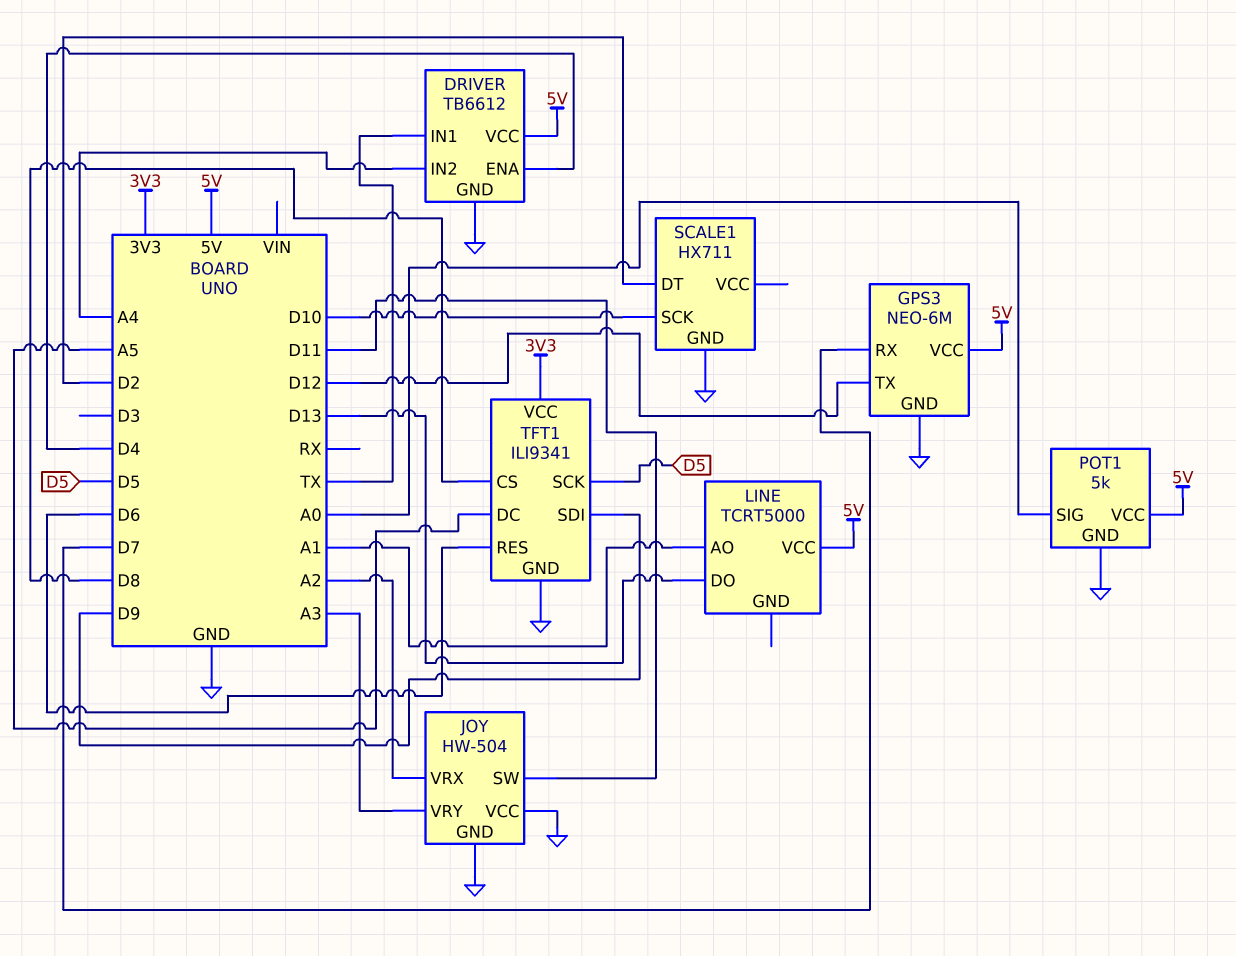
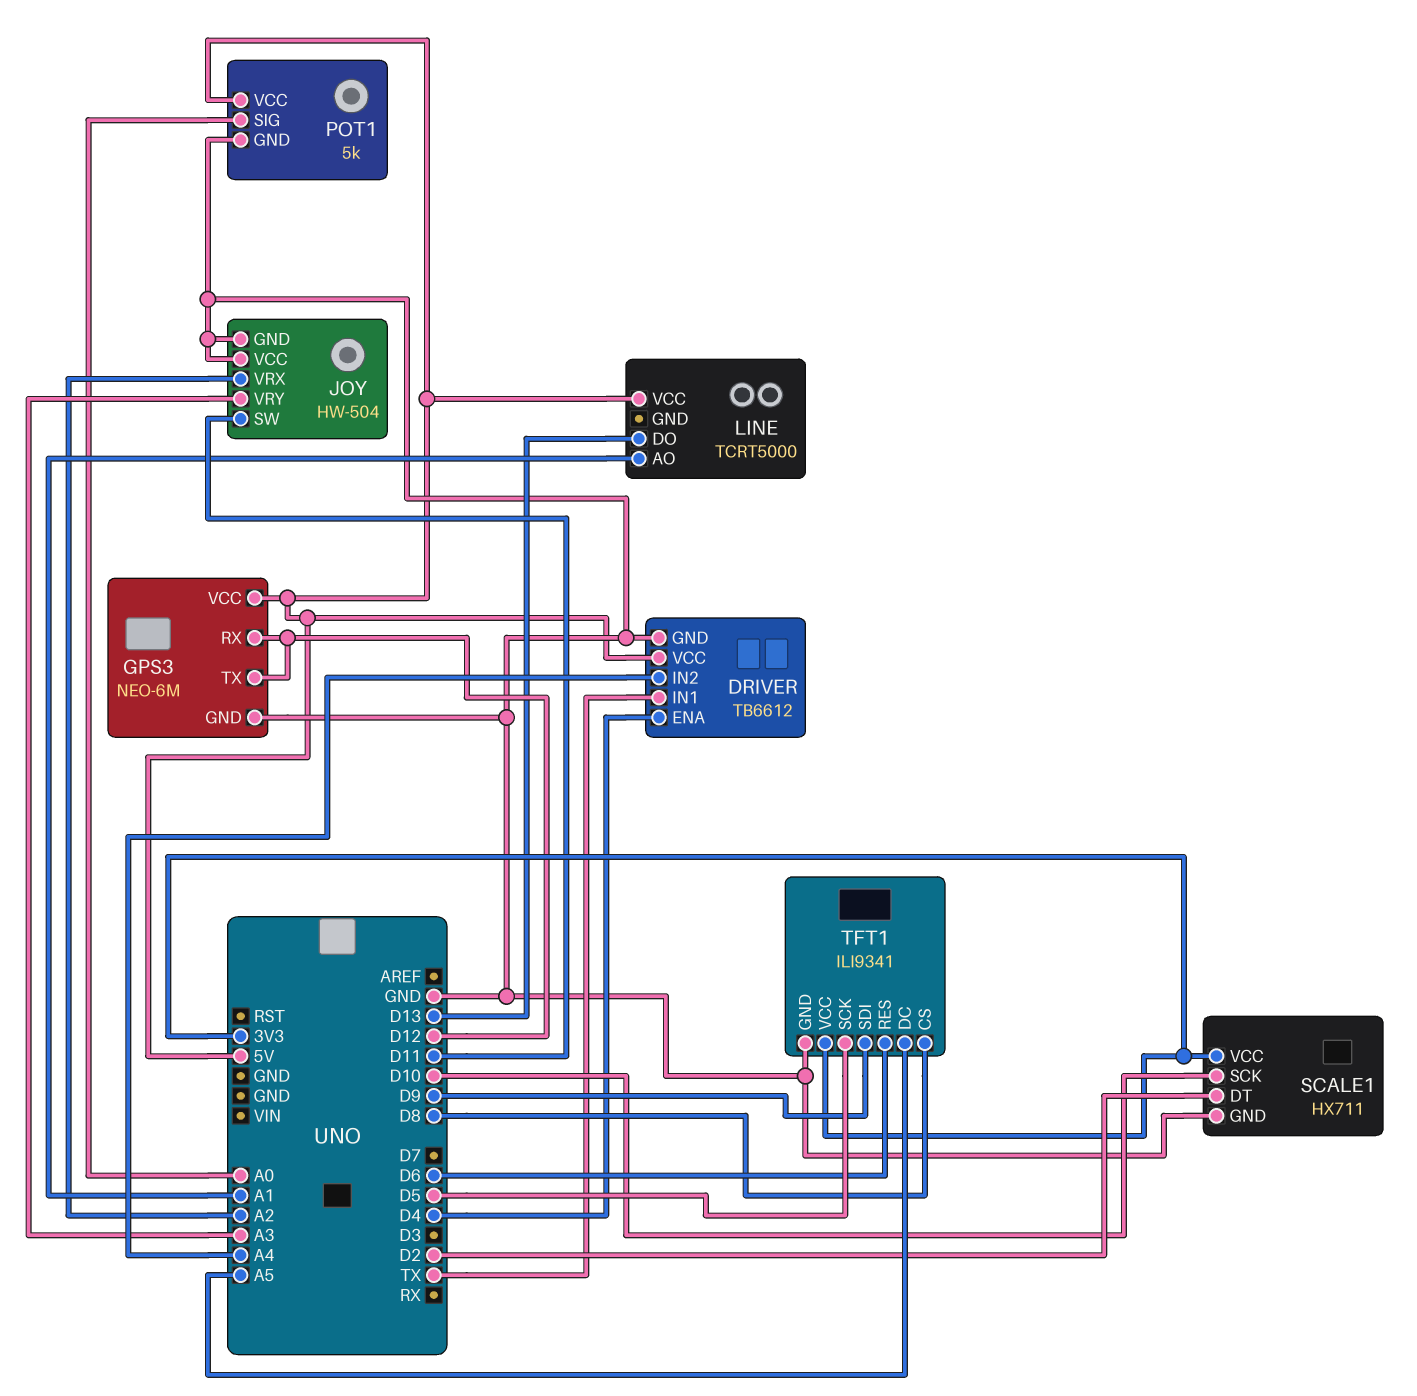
GPS3 pin RX: D7 -> D12
SCALE1 pin VCC: none -> 3V3

